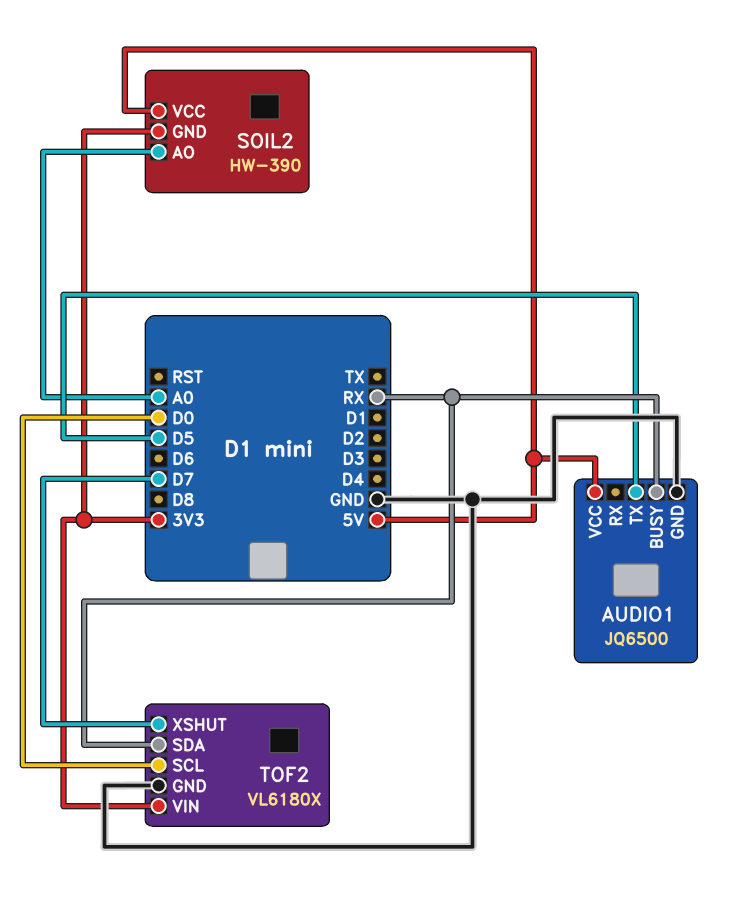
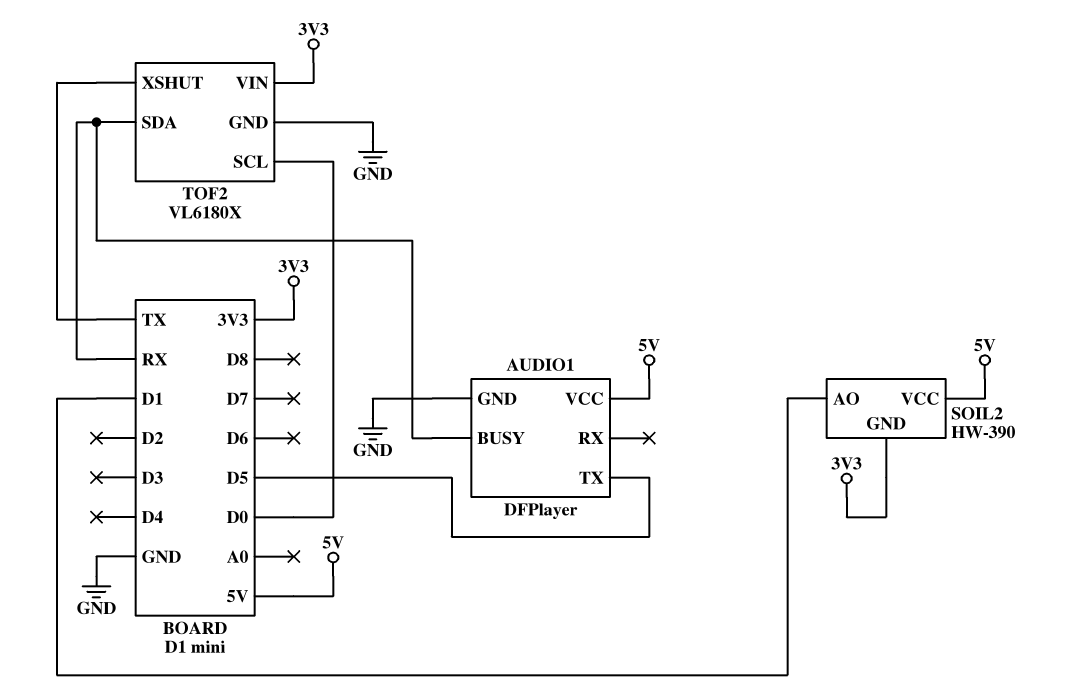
AUDIO1: JQ6500 -> DFPlayer
SOIL2 pin AO: A0 -> D1
TOF2 pin XSHUT: D7 -> TX

